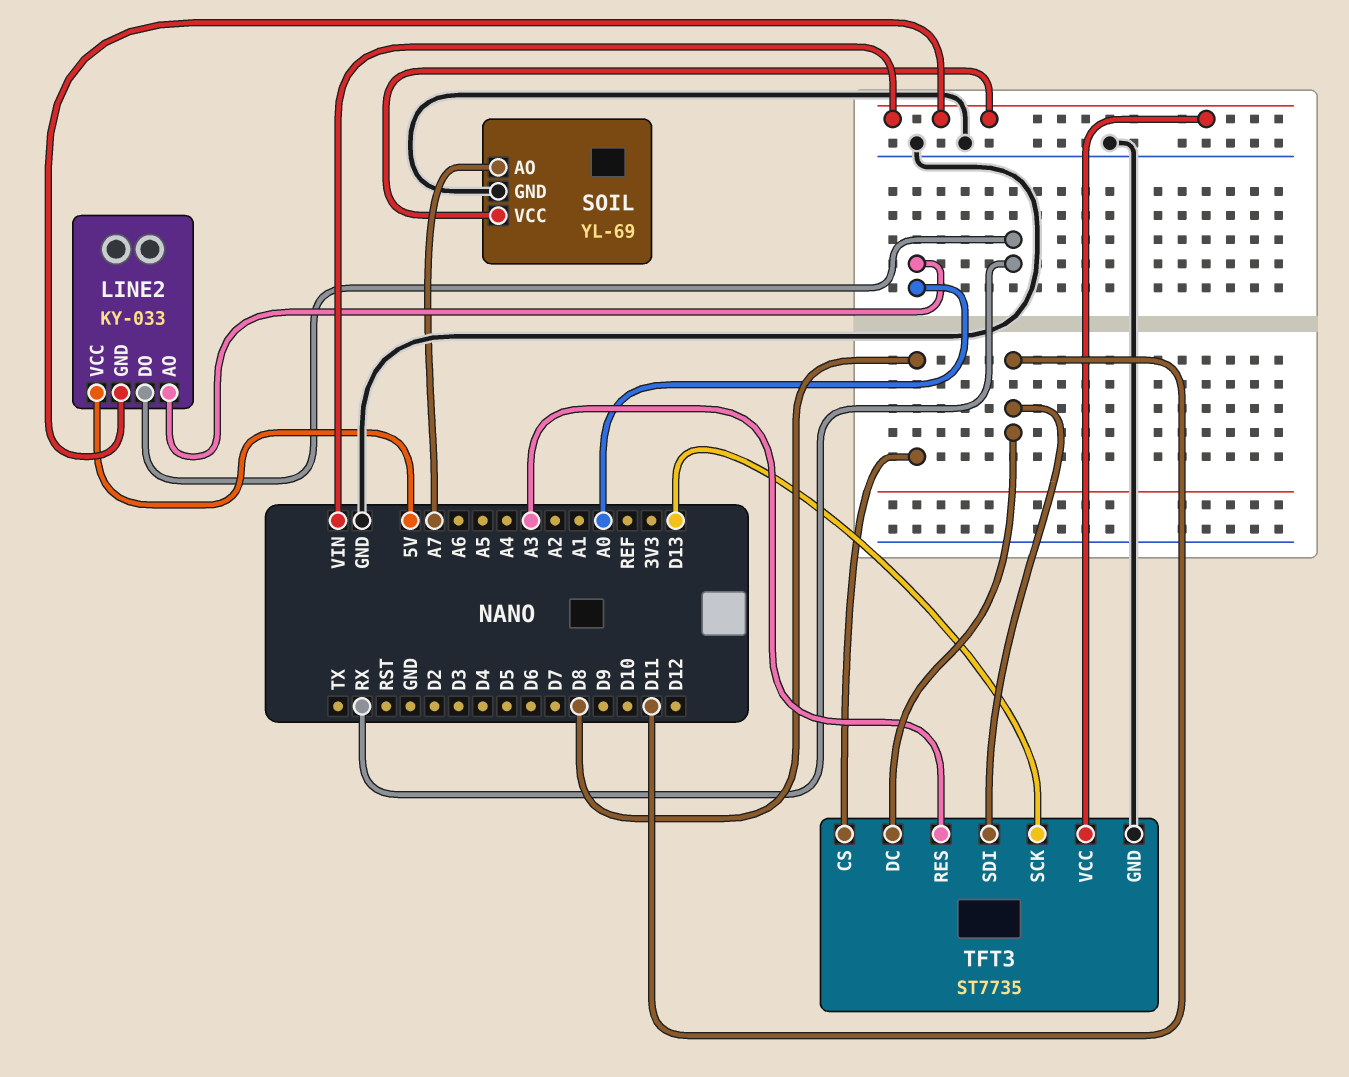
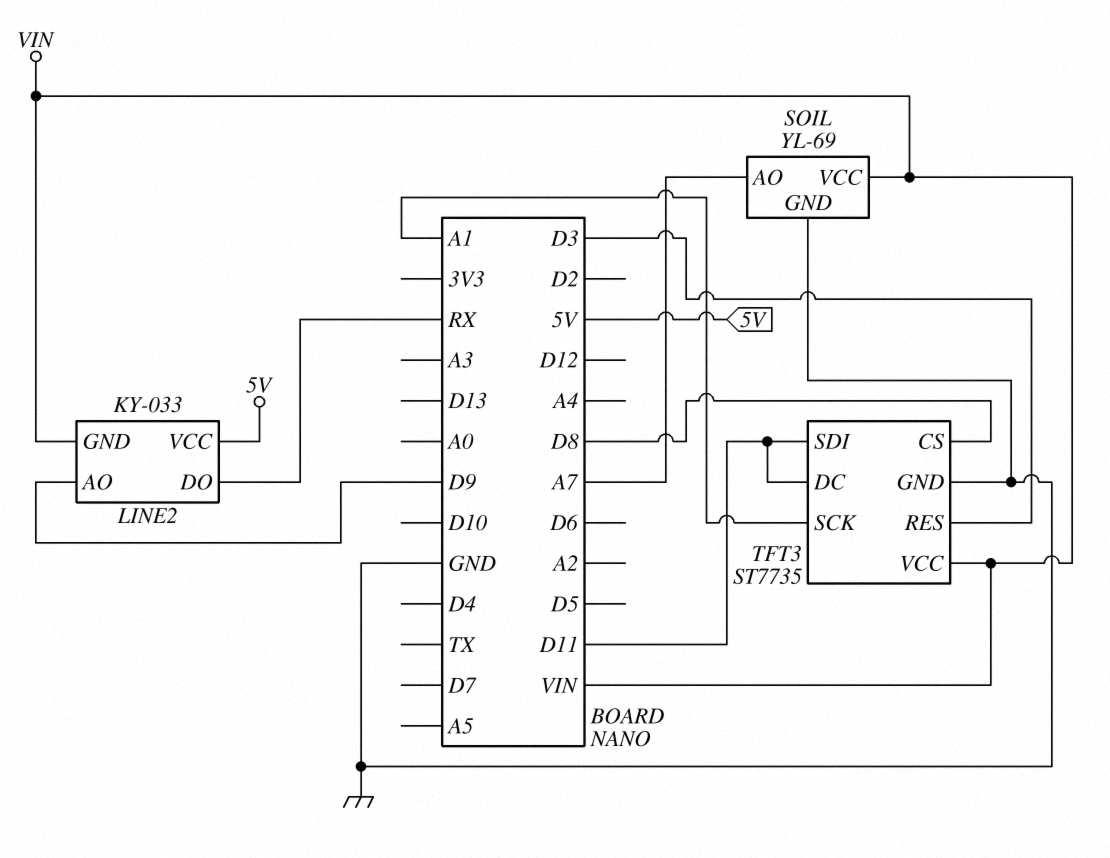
LINE2 pin AO: A0 -> D9
TFT3 pin RES: A3 -> D3
TFT3 pin SCK: D13 -> A1

